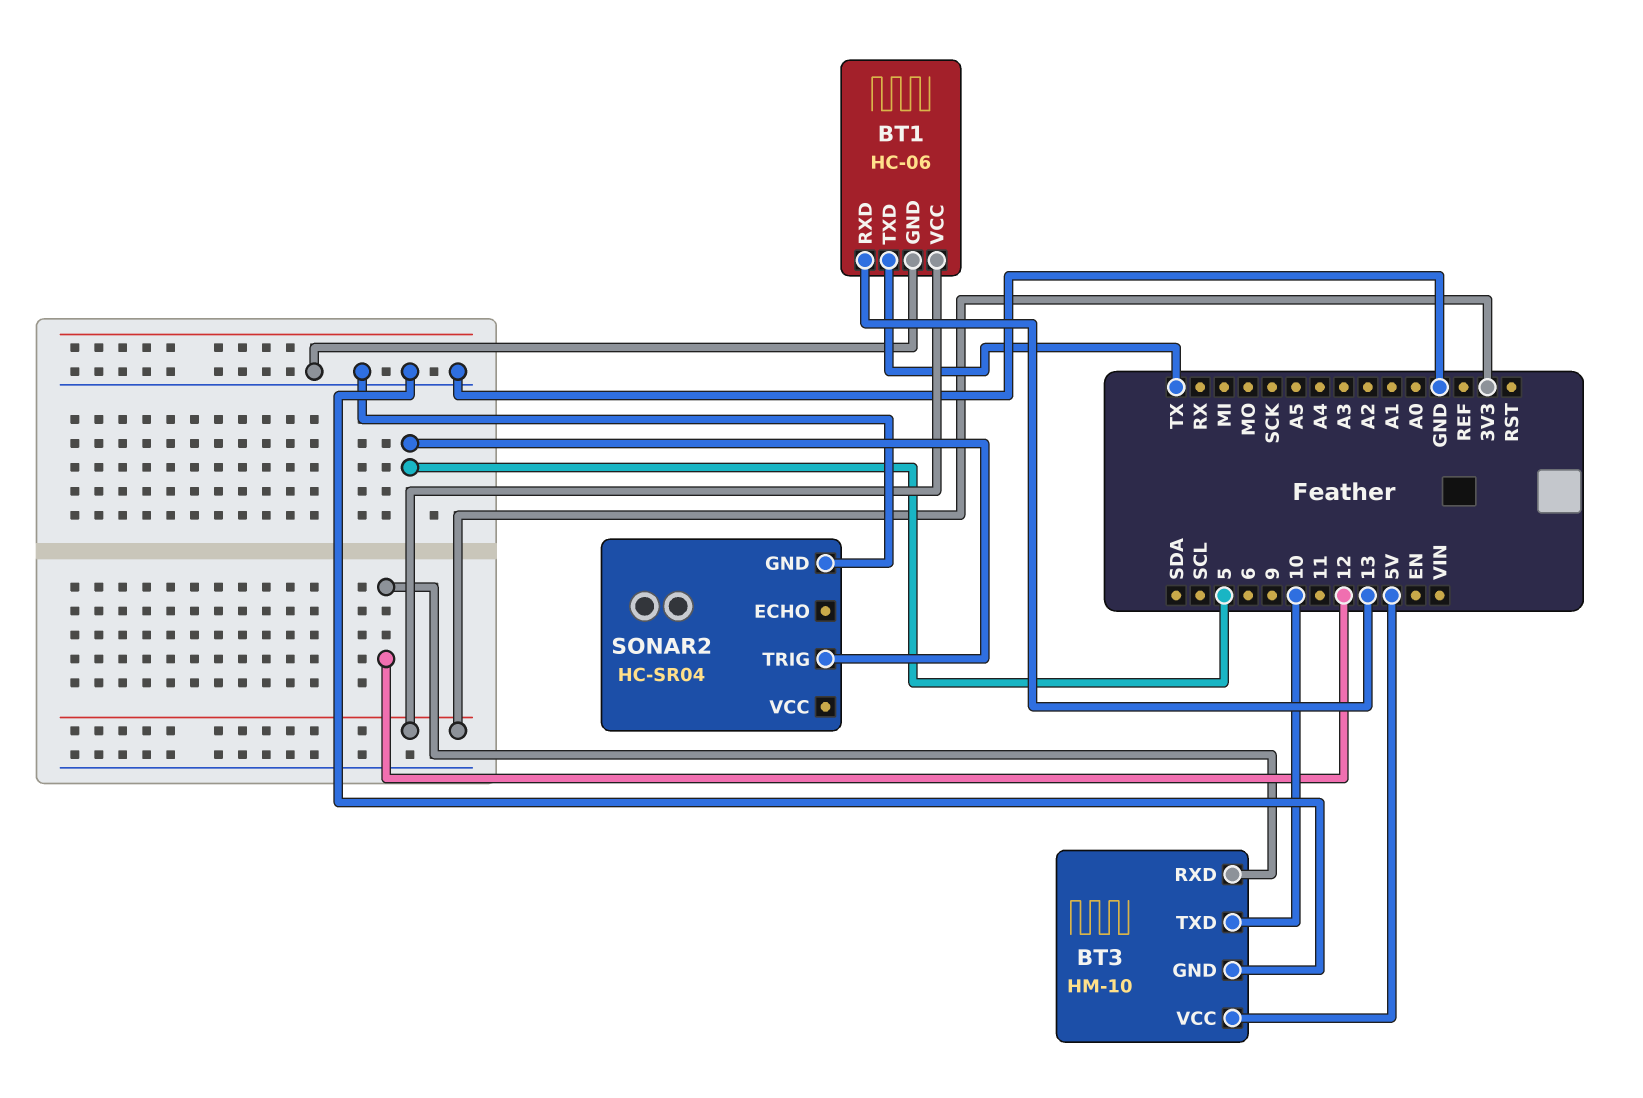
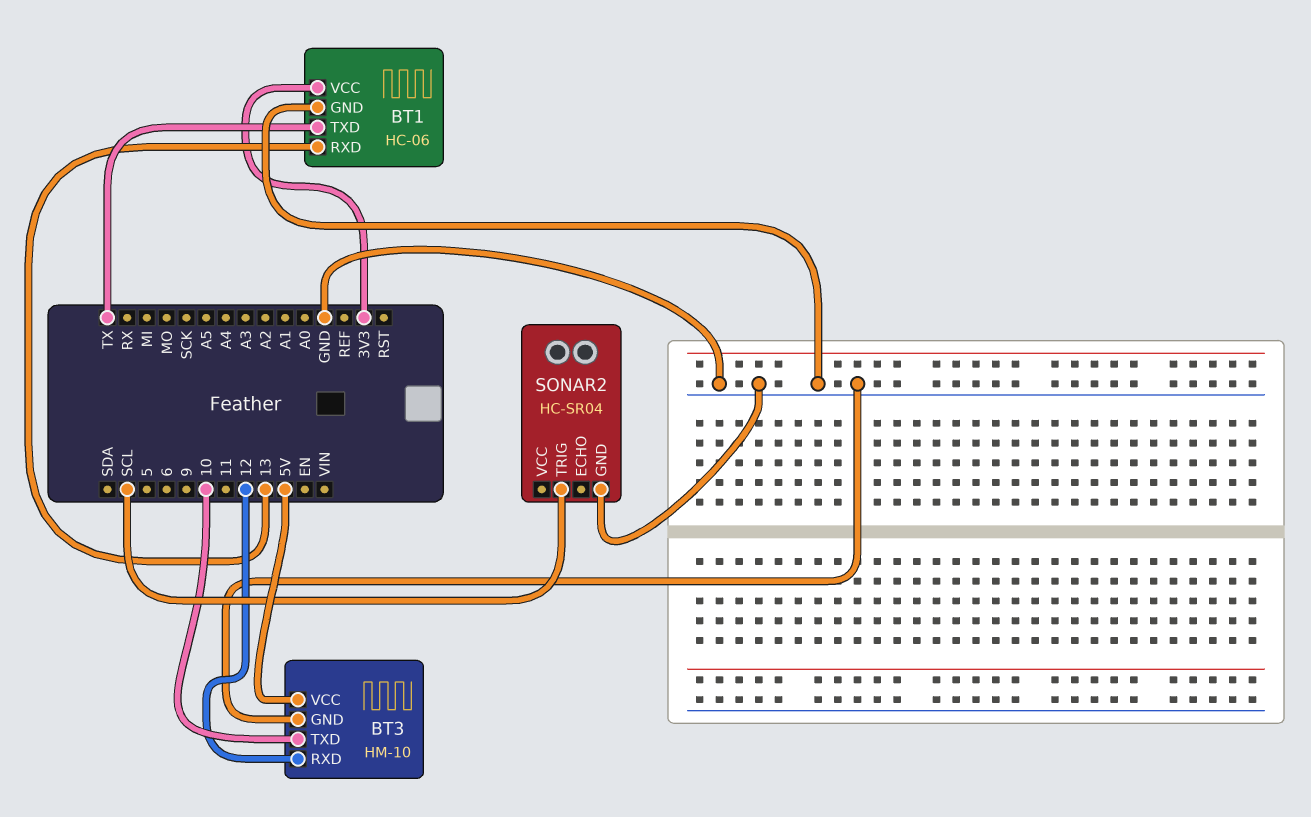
SONAR2 pin TRIG: 5 -> SCL

